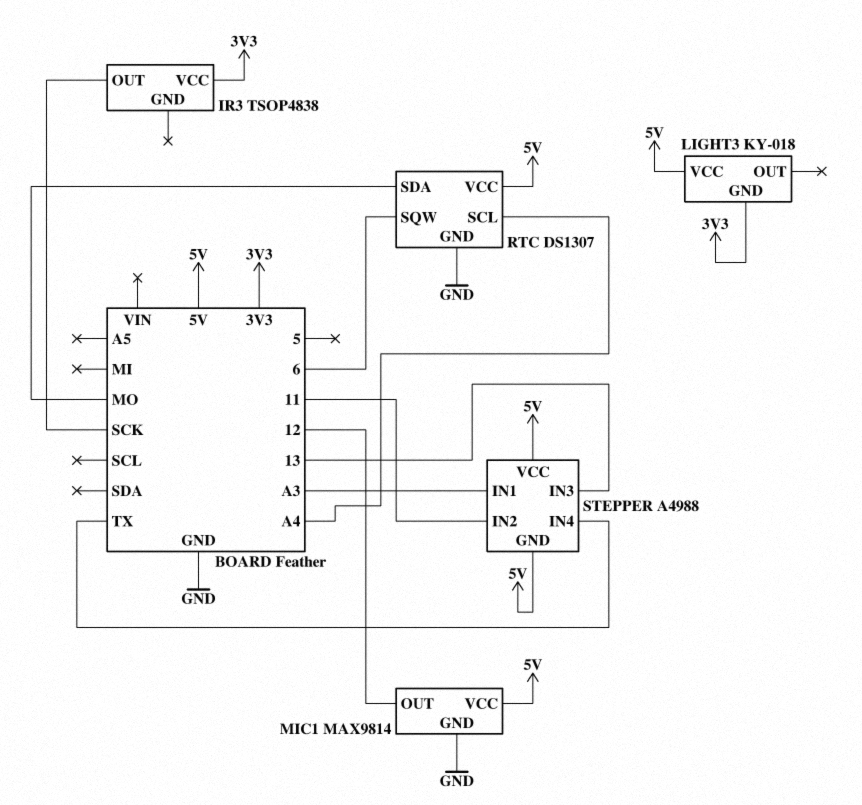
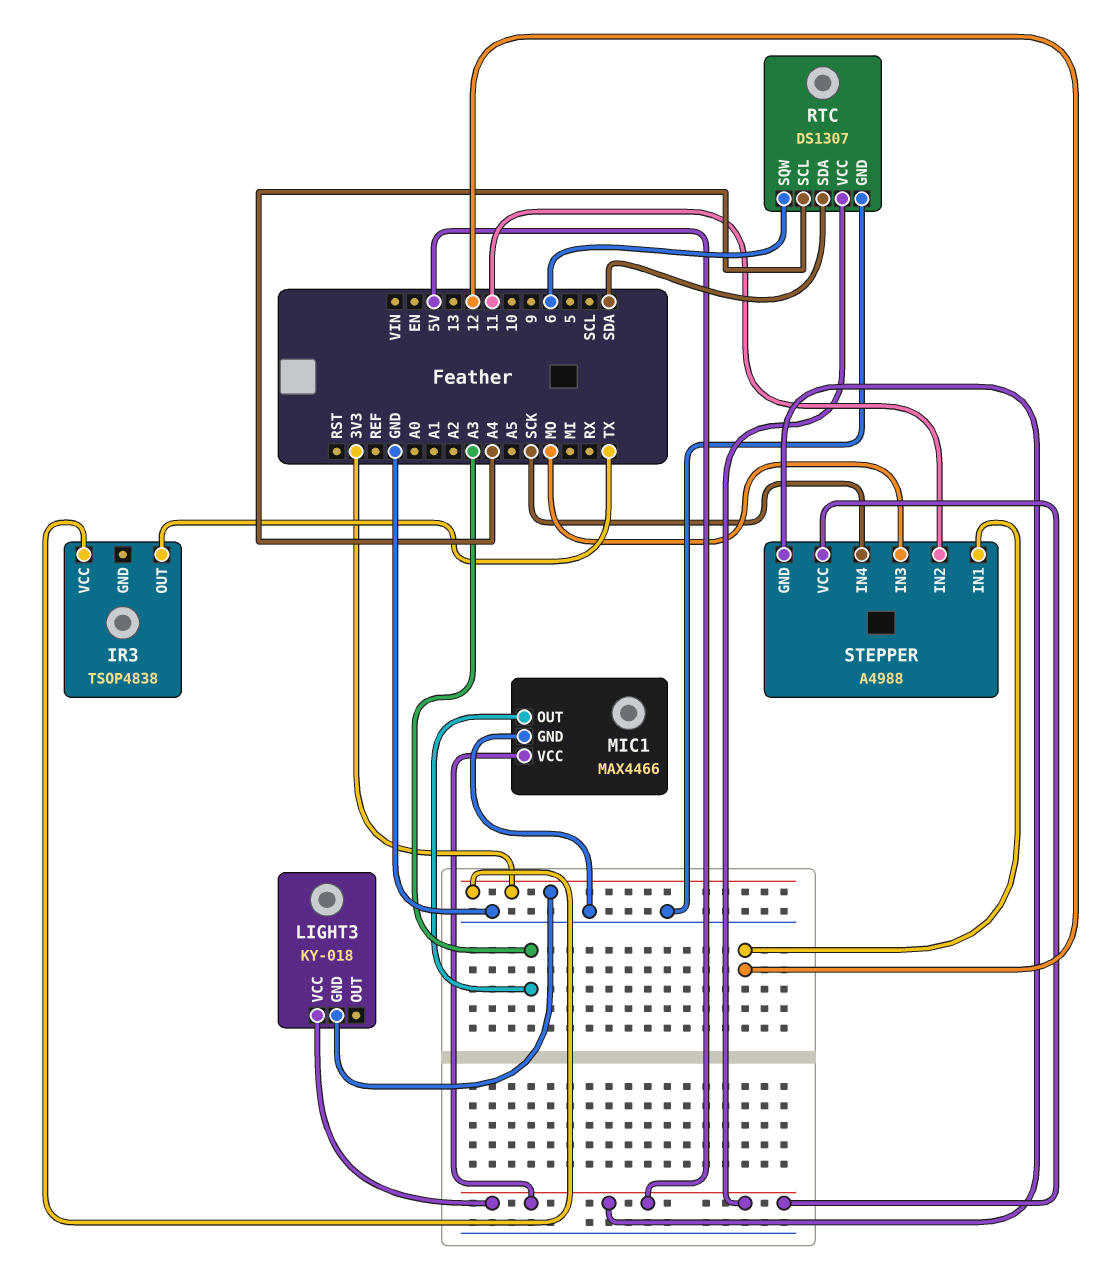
IR3 pin OUT: SCK -> TX
MIC1: MAX9814 -> MAX4466
MIC1 pin OUT: 12 -> A3
RTC pin SDA: MO -> SDA
STEPPER pin IN1: A3 -> 12
STEPPER pin IN3: 13 -> MO
STEPPER pin IN4: TX -> SCK

